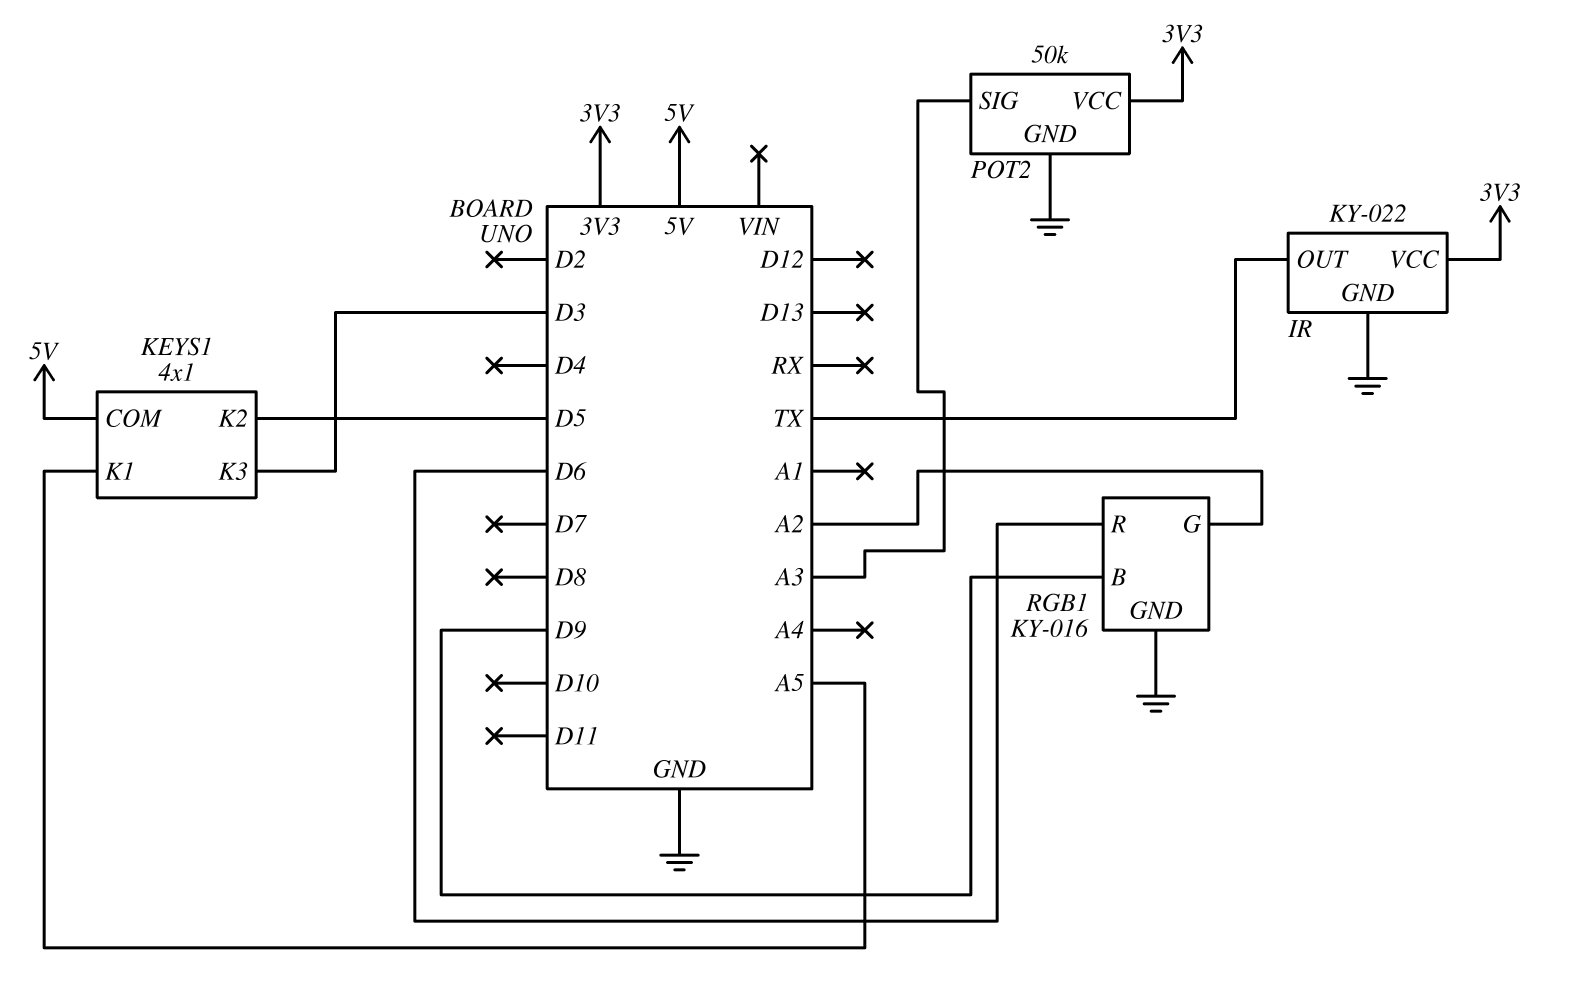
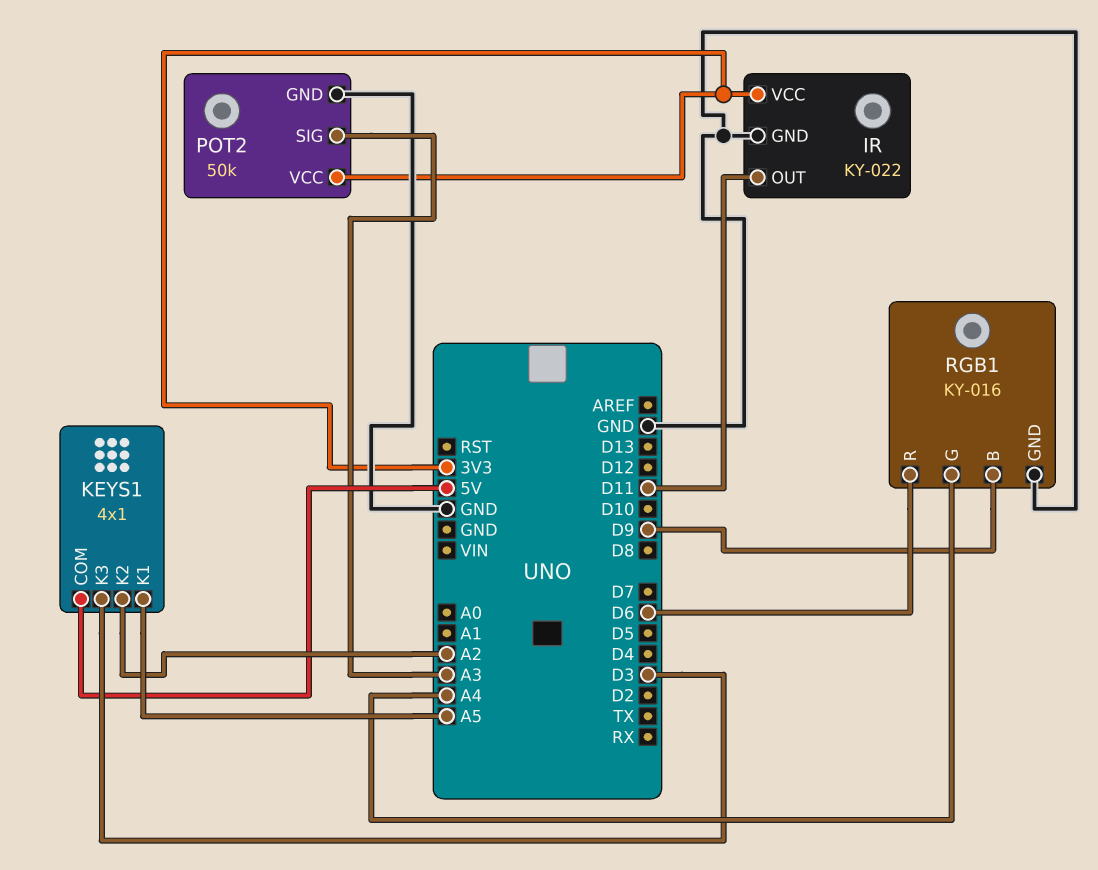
IR pin OUT: TX -> D11
KEYS1 pin K2: D5 -> A2
RGB1 pin G: A2 -> A4

